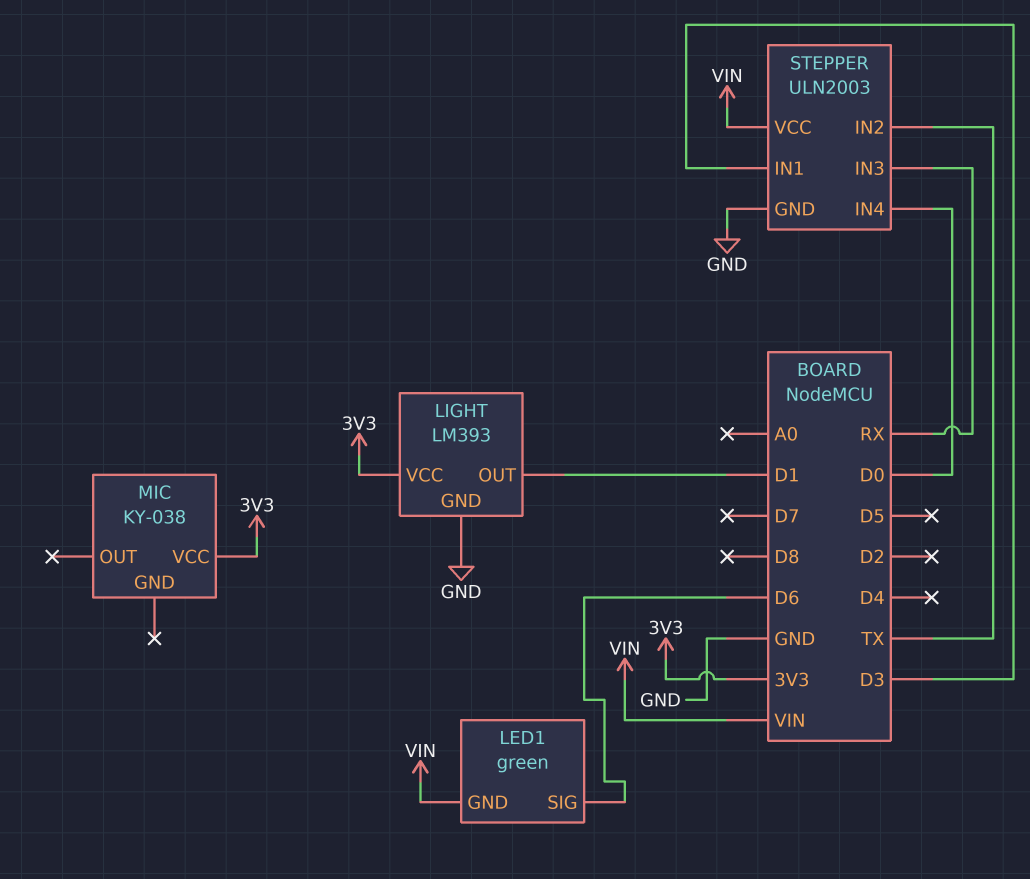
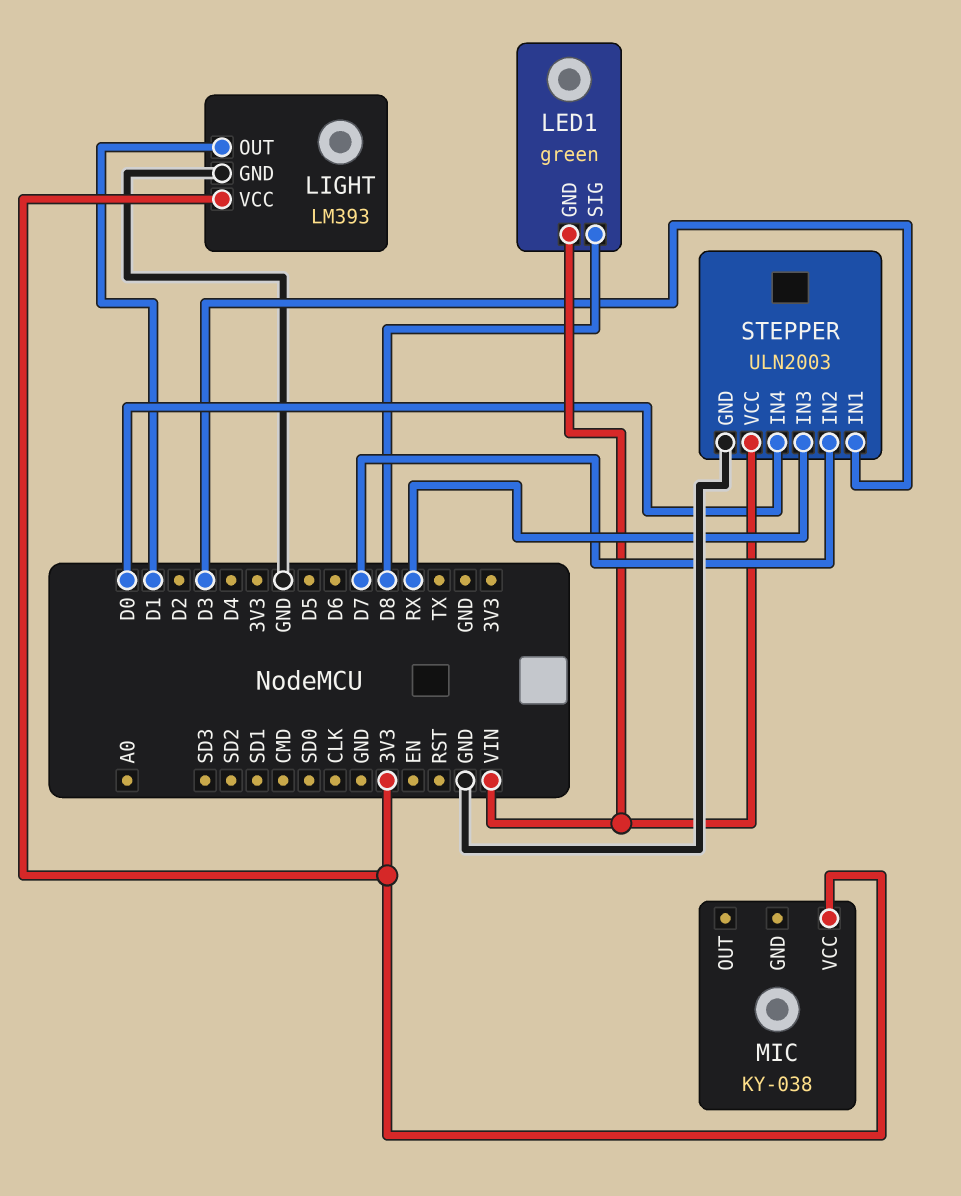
LED1 pin SIG: D6 -> D8
STEPPER pin IN2: TX -> D7

